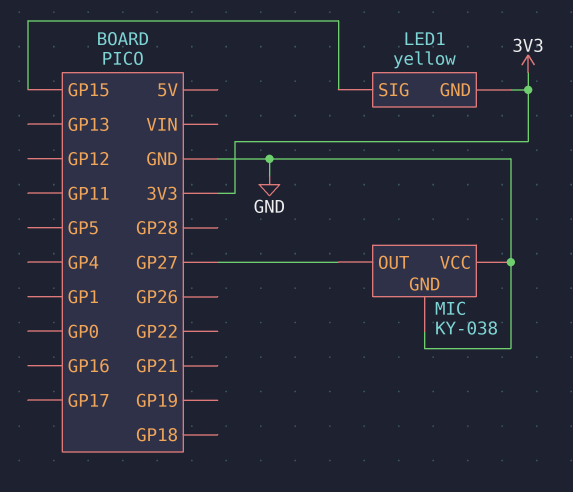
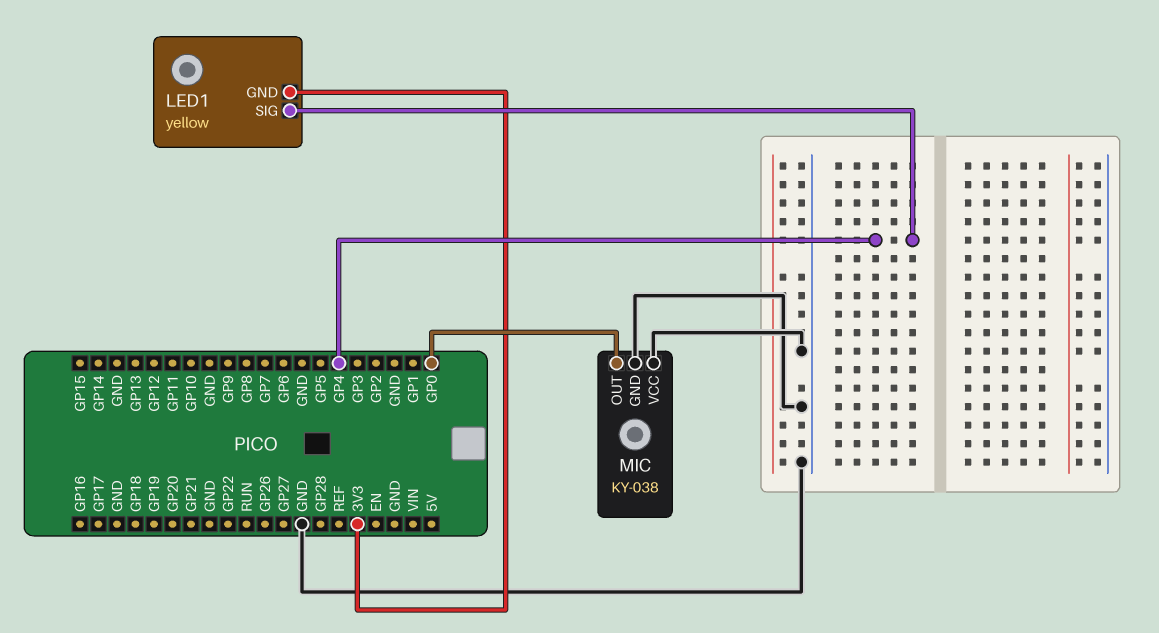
LED1 pin SIG: GP15 -> GP4
MIC pin OUT: GP27 -> GP0

